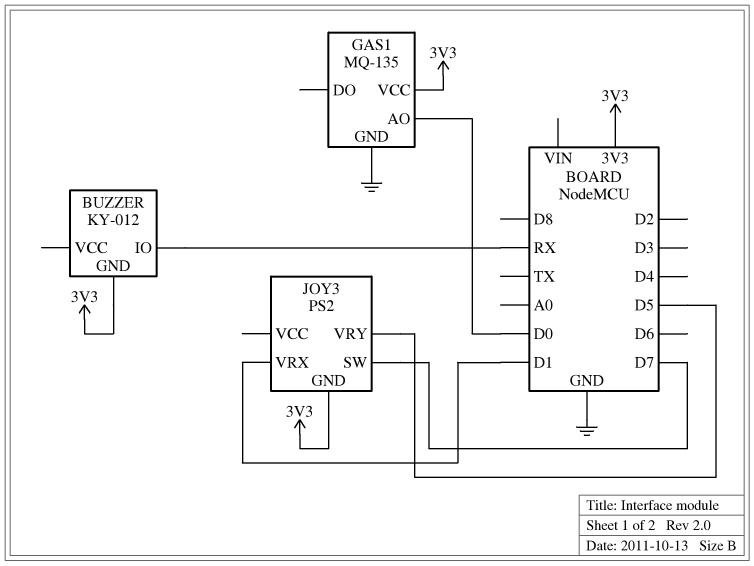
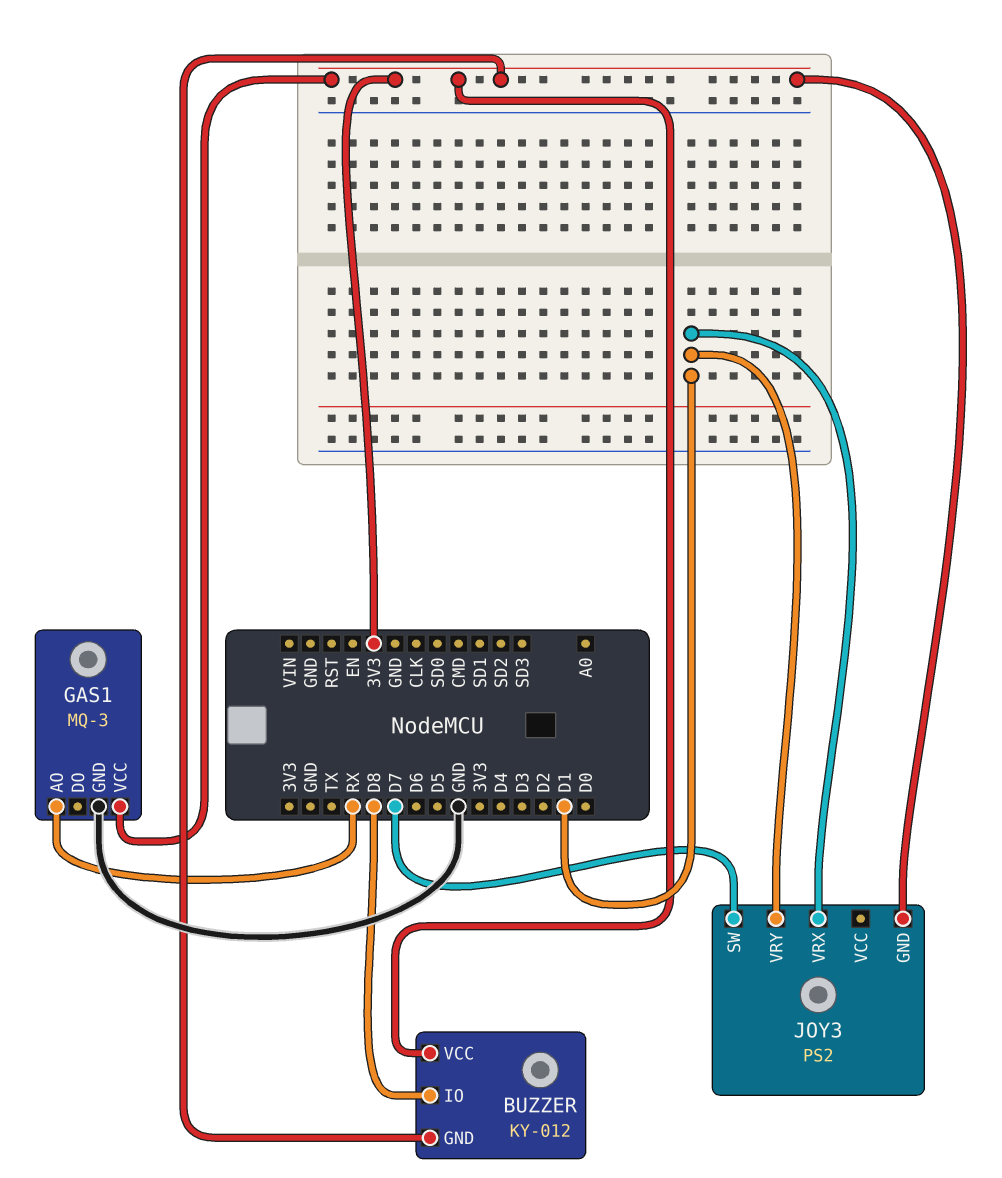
BUZZER pin IO: RX -> D8
BUZZER pin VCC: none -> 3V3
GAS1: MQ-135 -> MQ-3
GAS1 pin AO: D0 -> RX
JOY3 pin VRY: D5 -> D1

